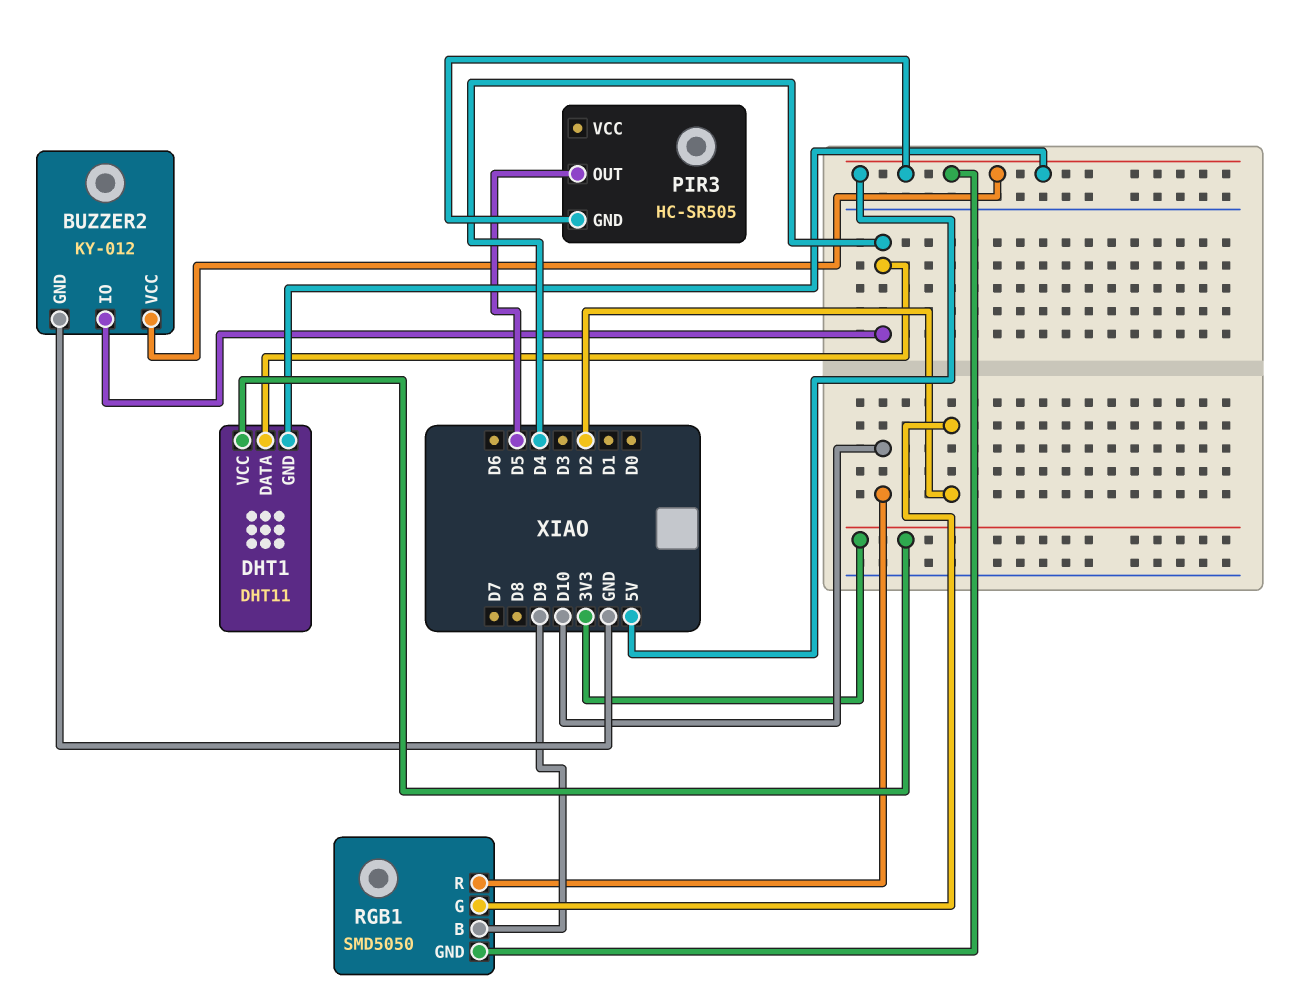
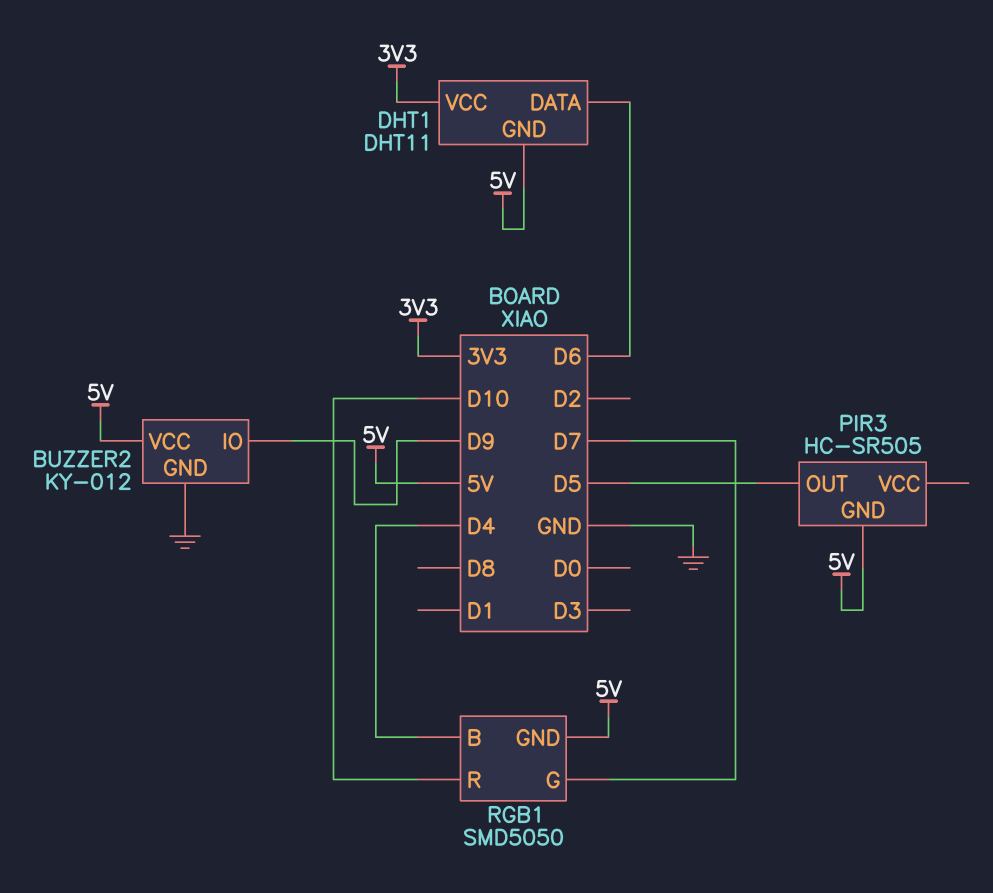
BUZZER2 pin IO: D4 -> D9
DHT1 pin DATA: D4 -> D6
RGB1 pin B: D9 -> D4
RGB1 pin G: D2 -> D7

